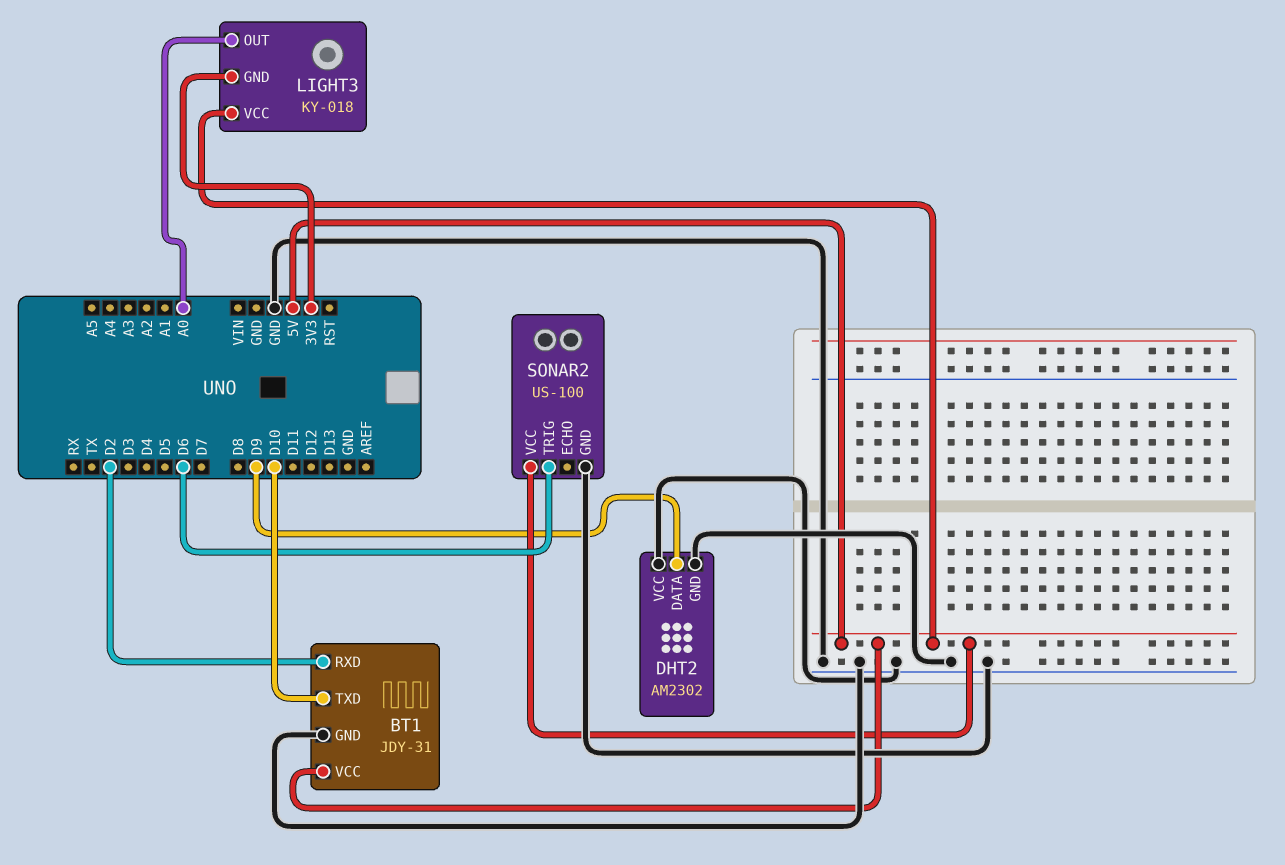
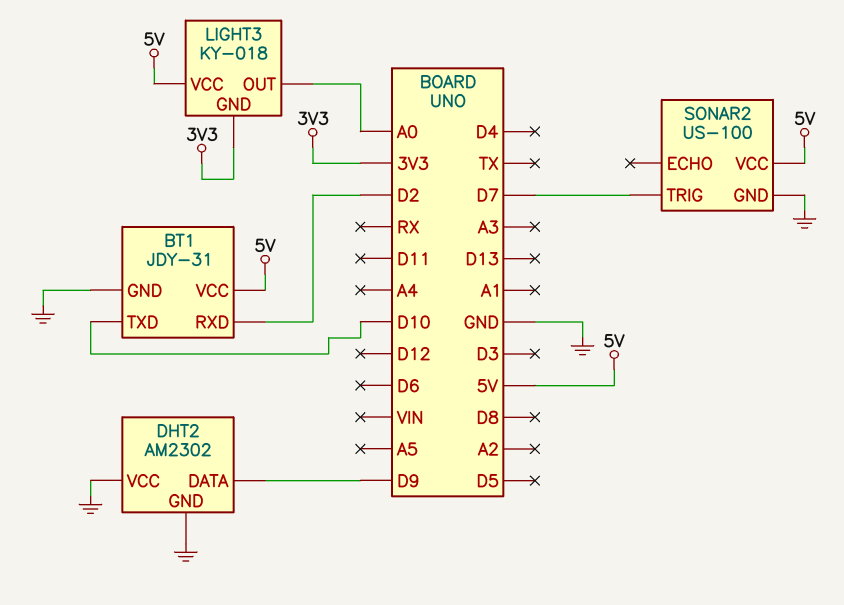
SONAR2 pin TRIG: D6 -> D7

